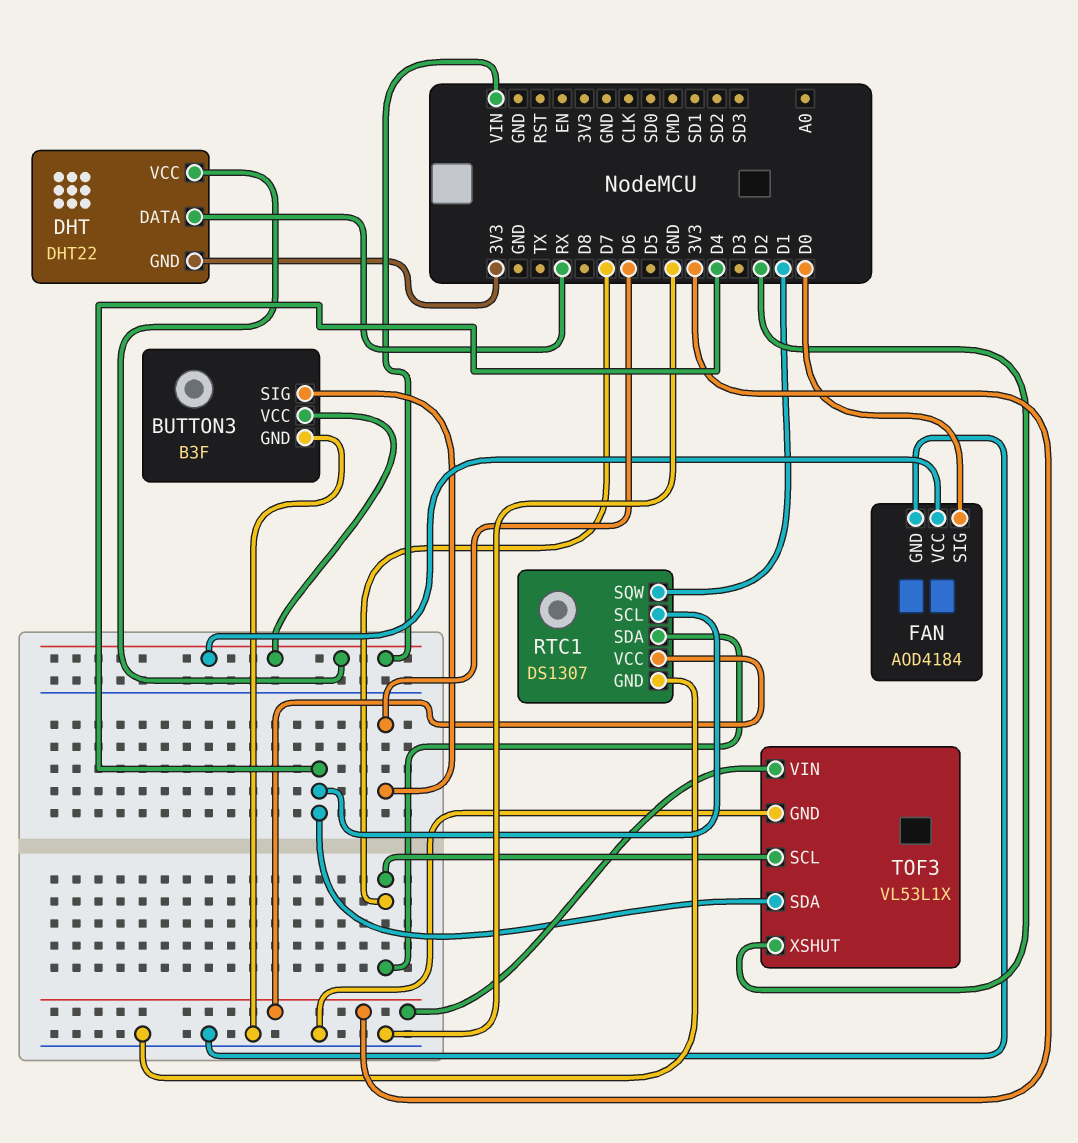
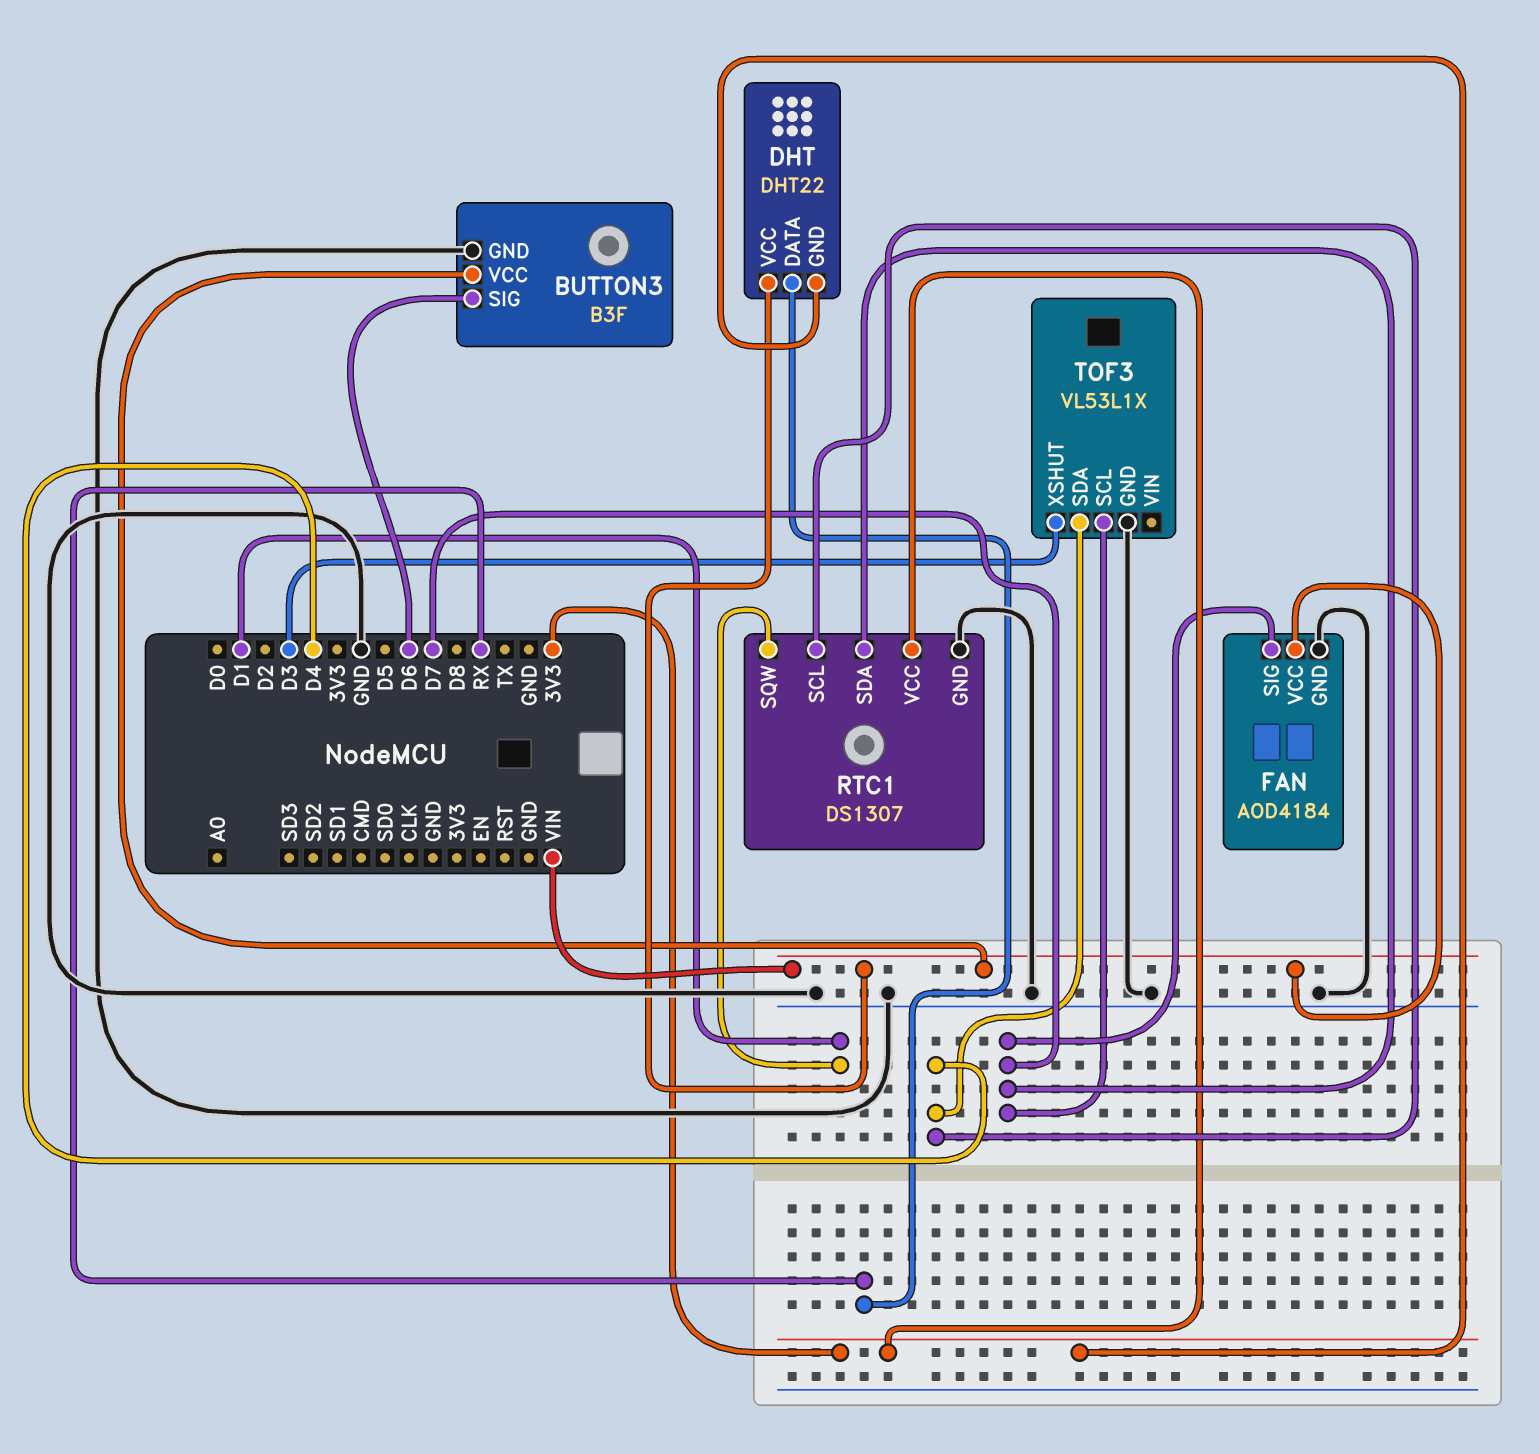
FAN pin SIG: D0 -> D7
TOF3 pin VIN: 3V3 -> none
TOF3 pin XSHUT: D2 -> D3

